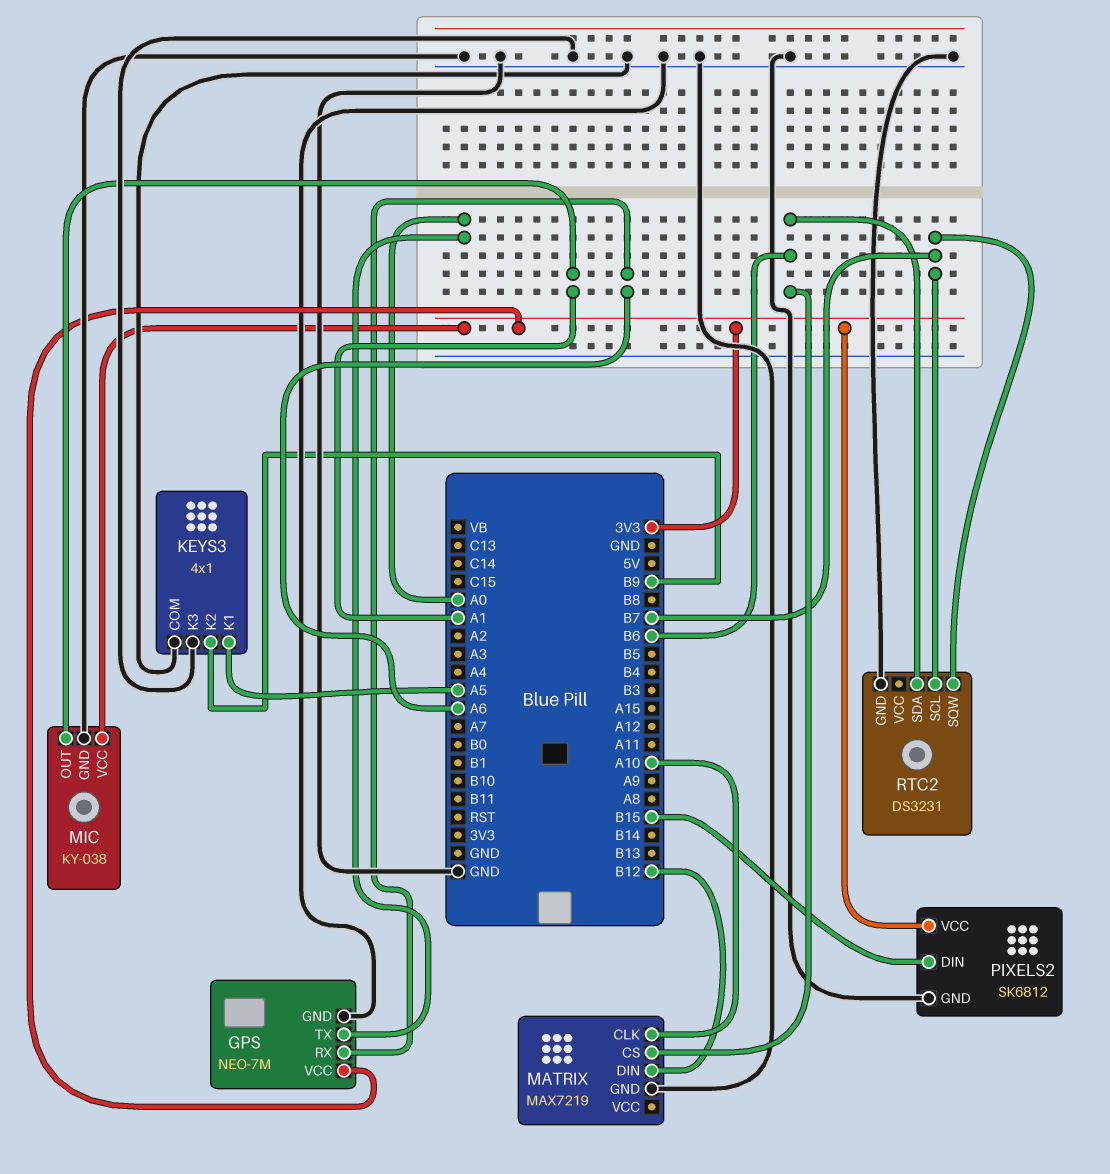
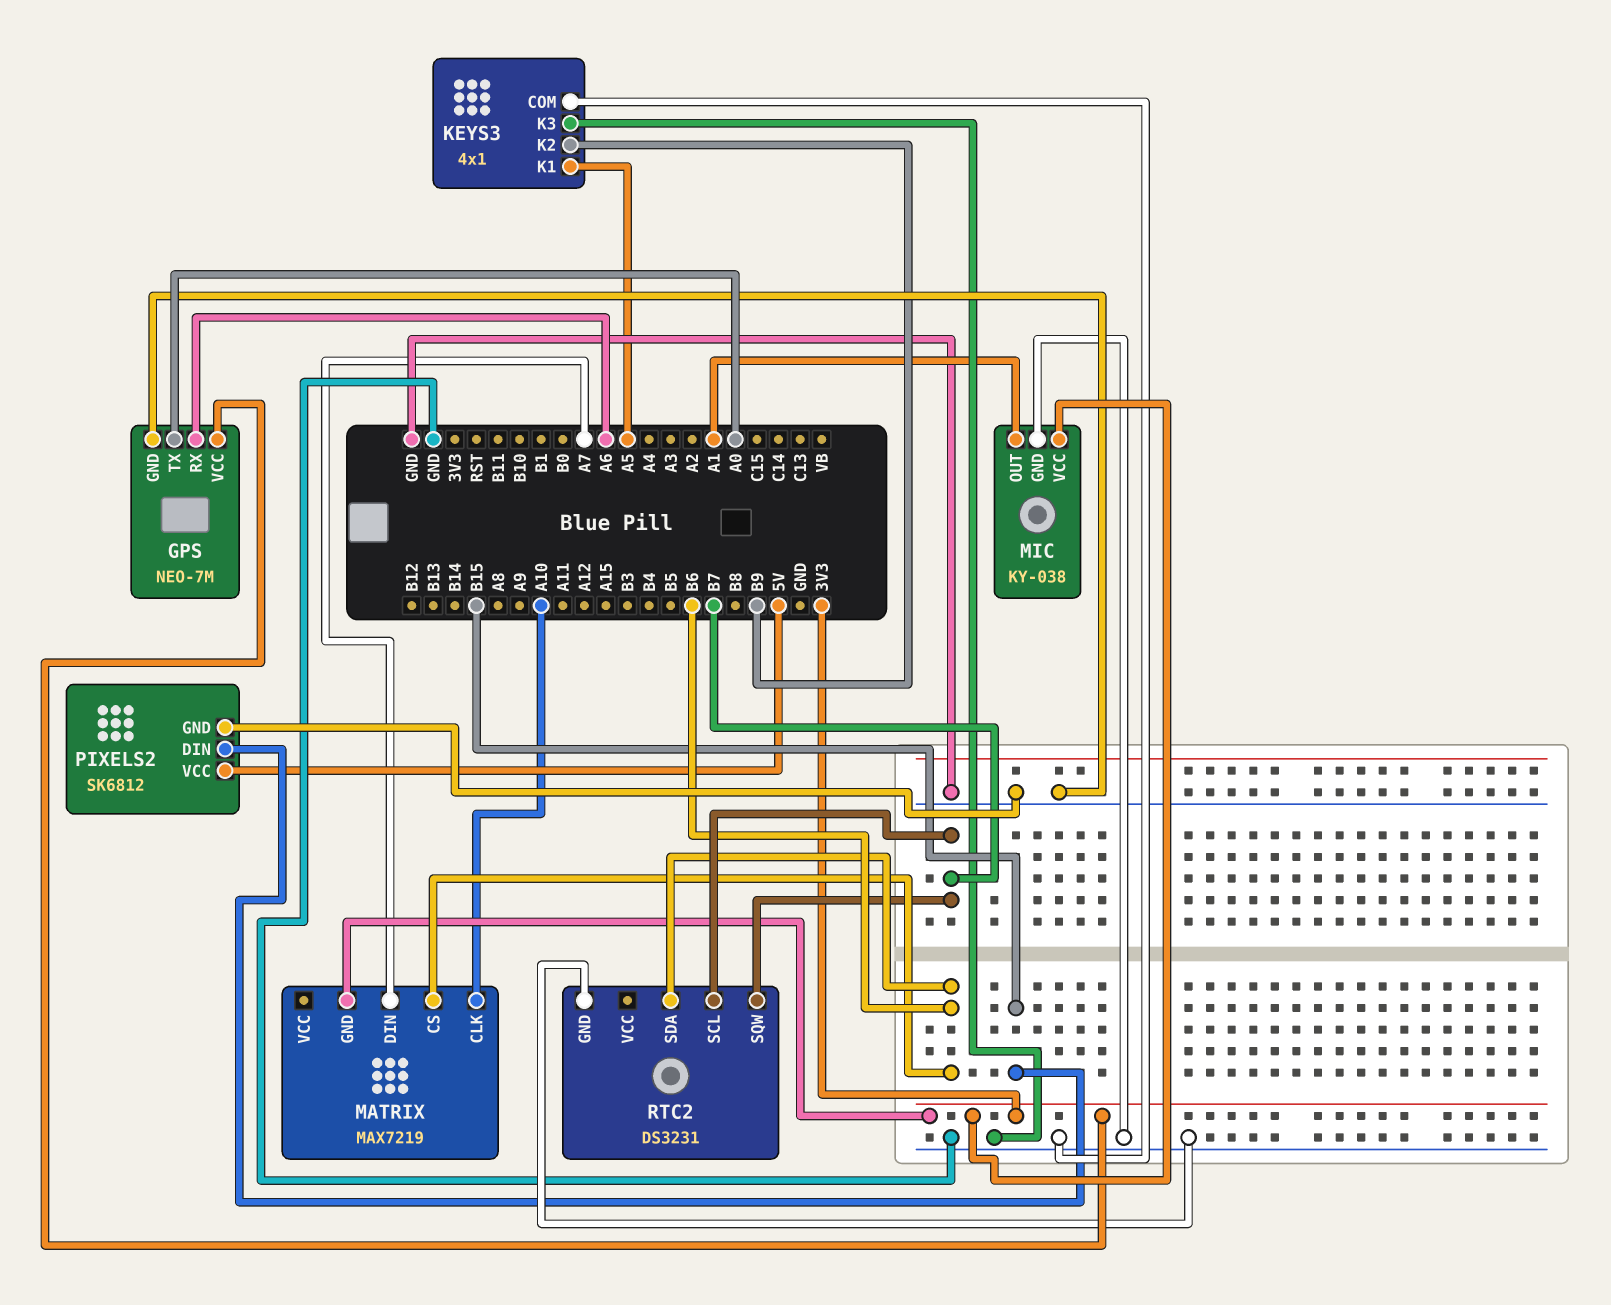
MATRIX pin DIN: B12 -> A7
MATRIX pin GND: GND -> 3V3
PIXELS2 pin VCC: 3V3 -> 5V

